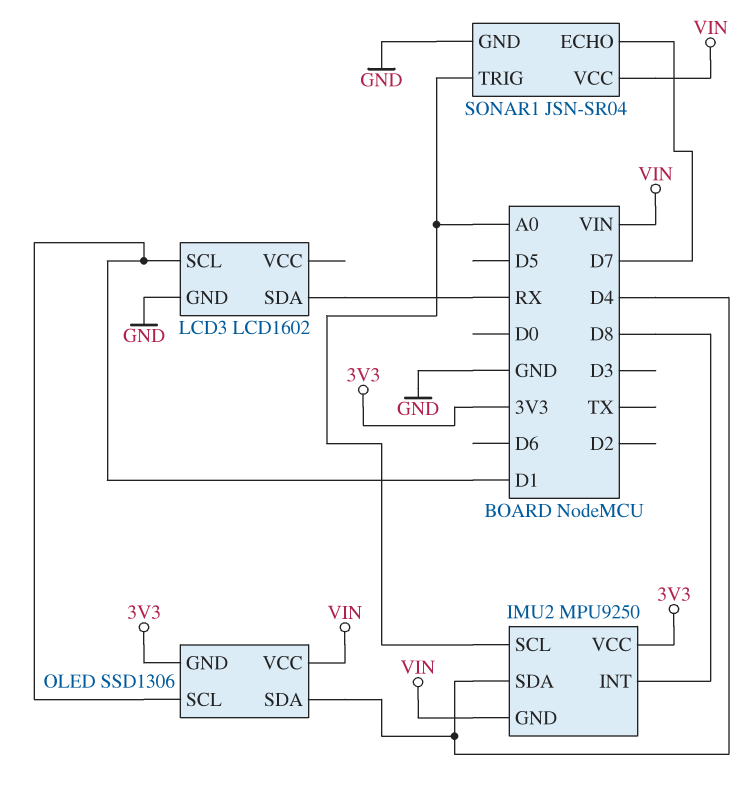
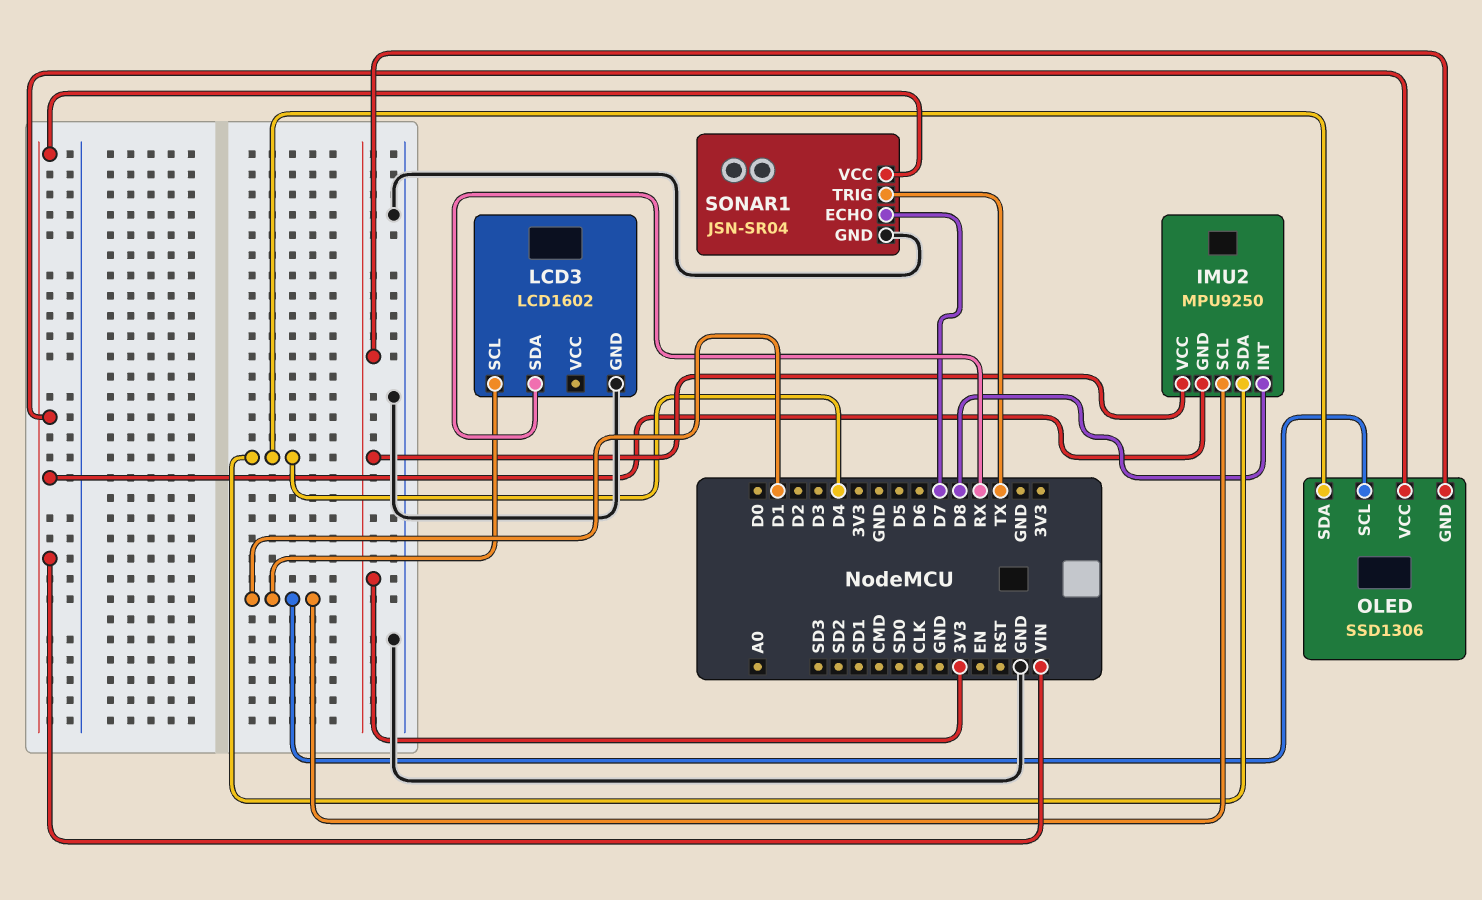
IMU2 pin SCL: A0 -> D1
SONAR1 pin TRIG: A0 -> TX

